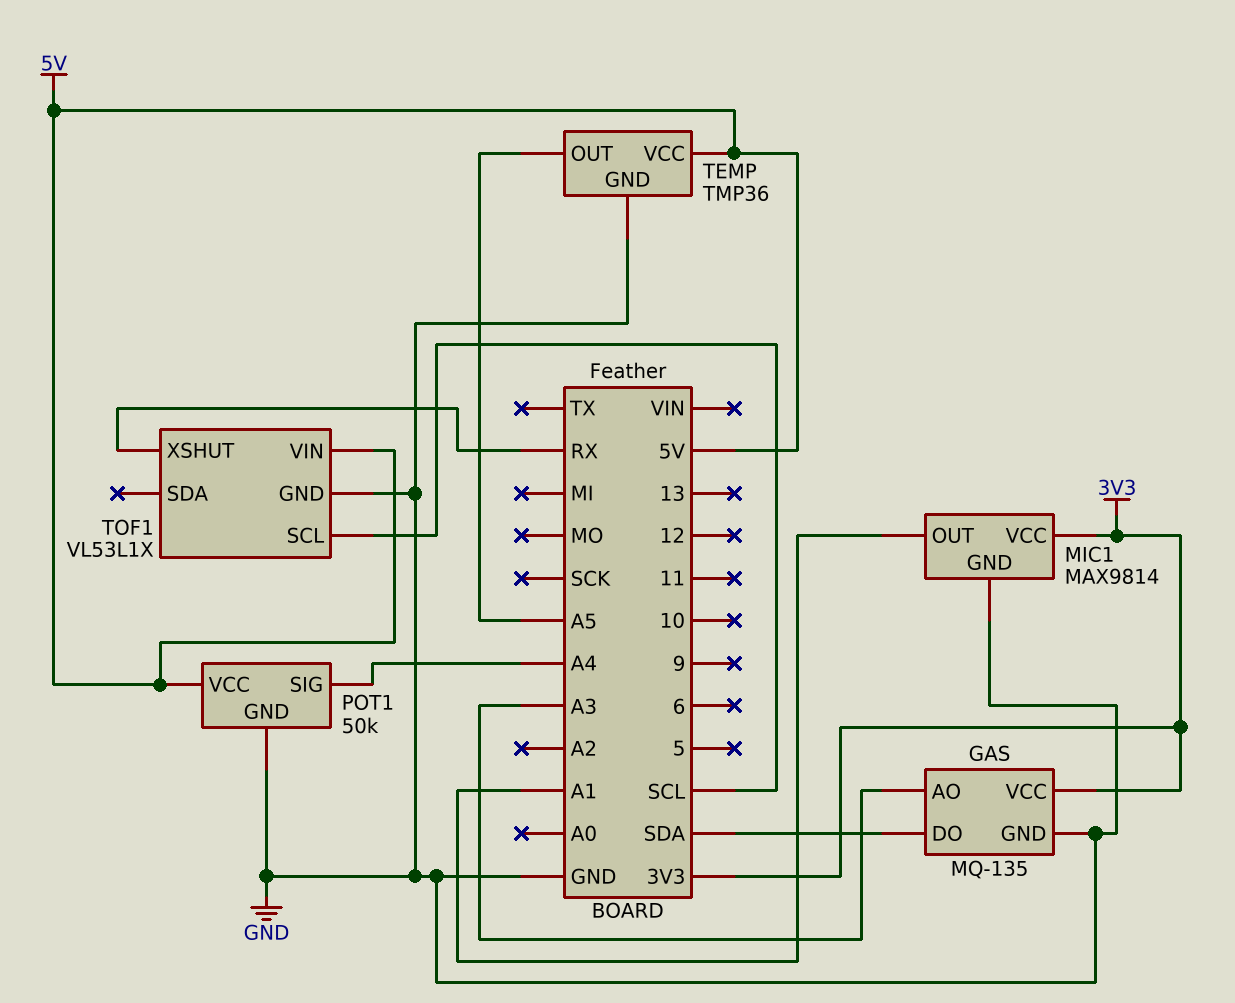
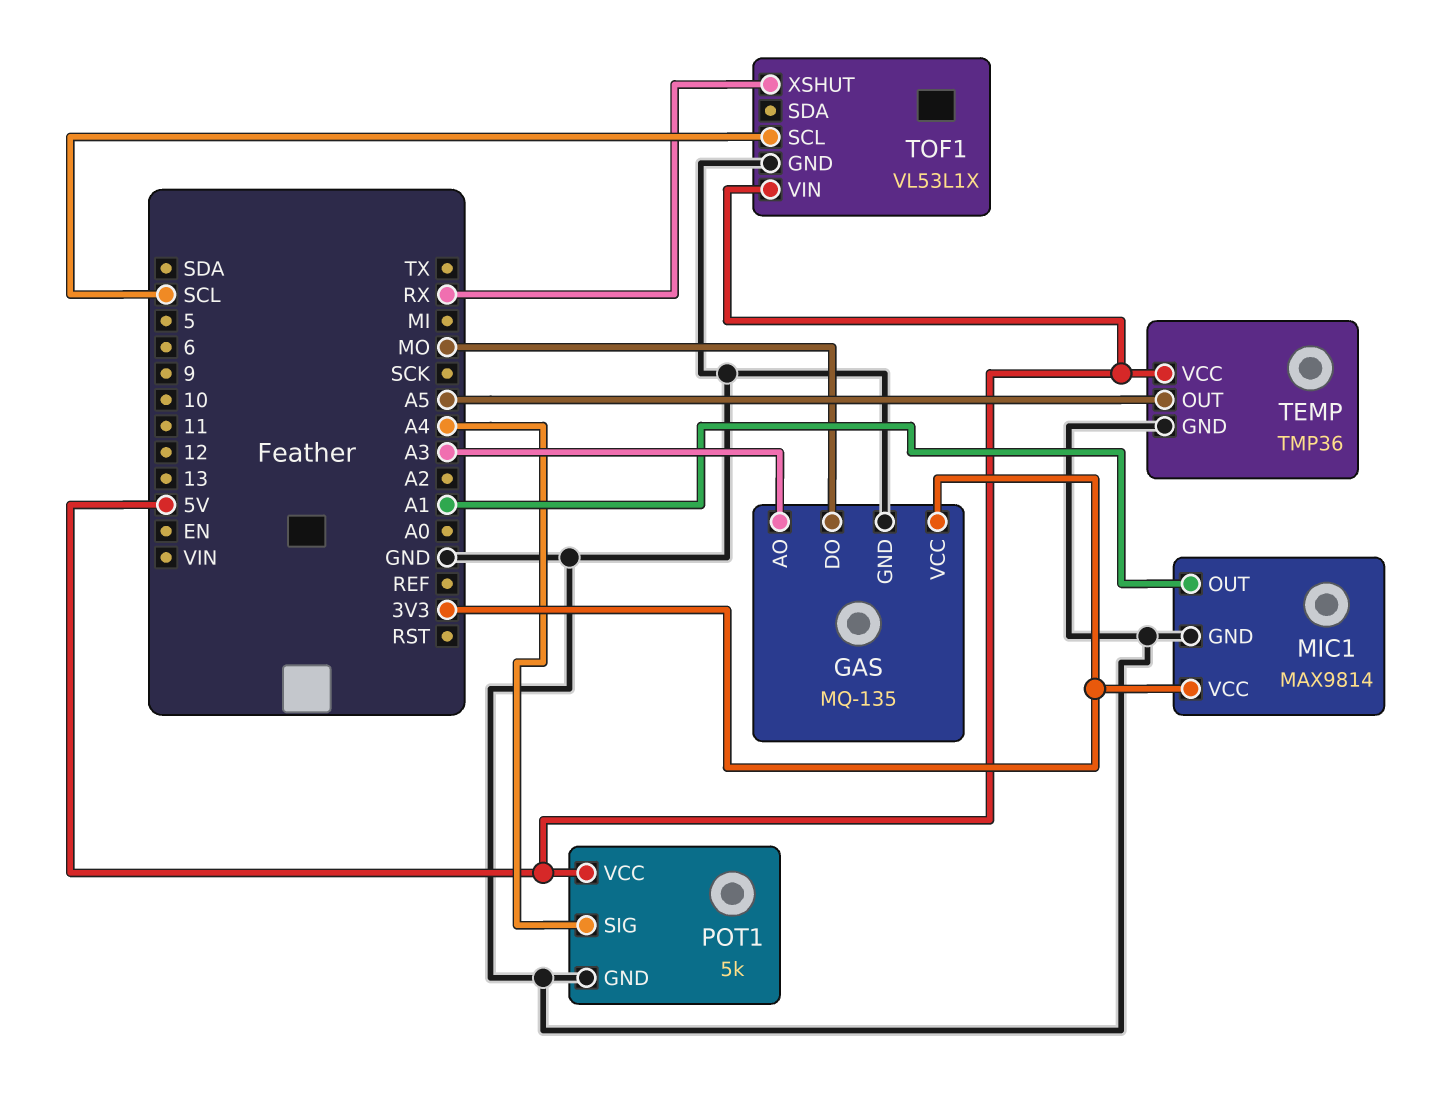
GAS pin DO: SDA -> MO
POT1: 50k -> 5k

